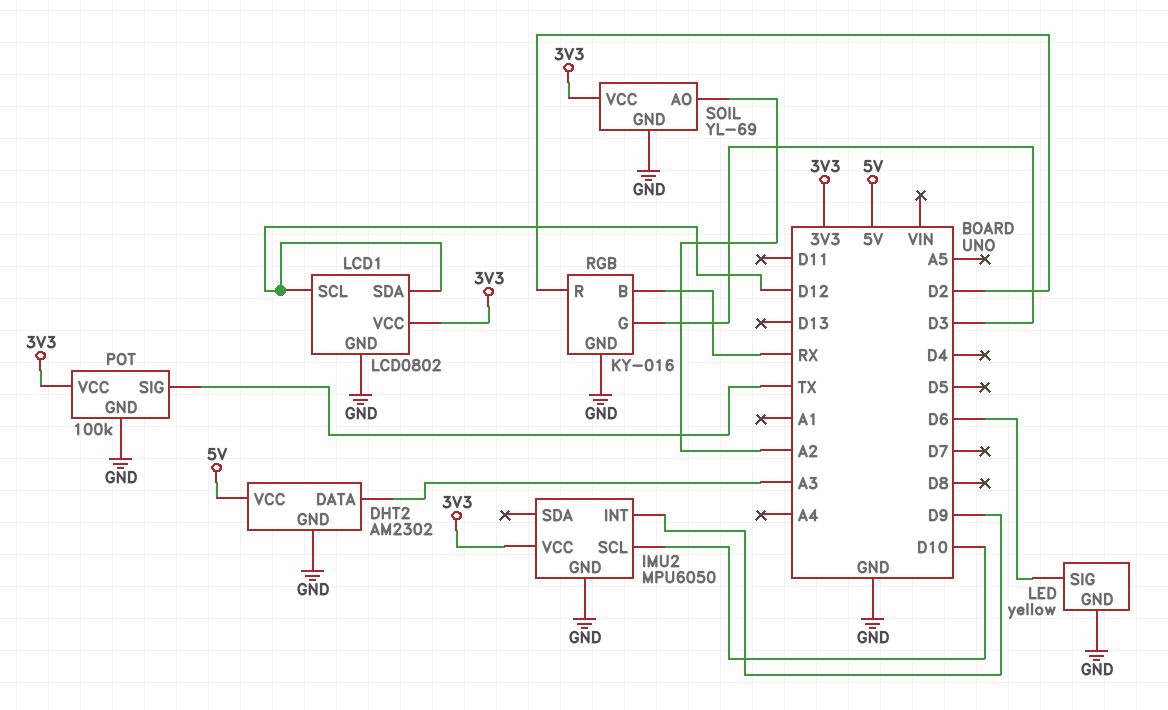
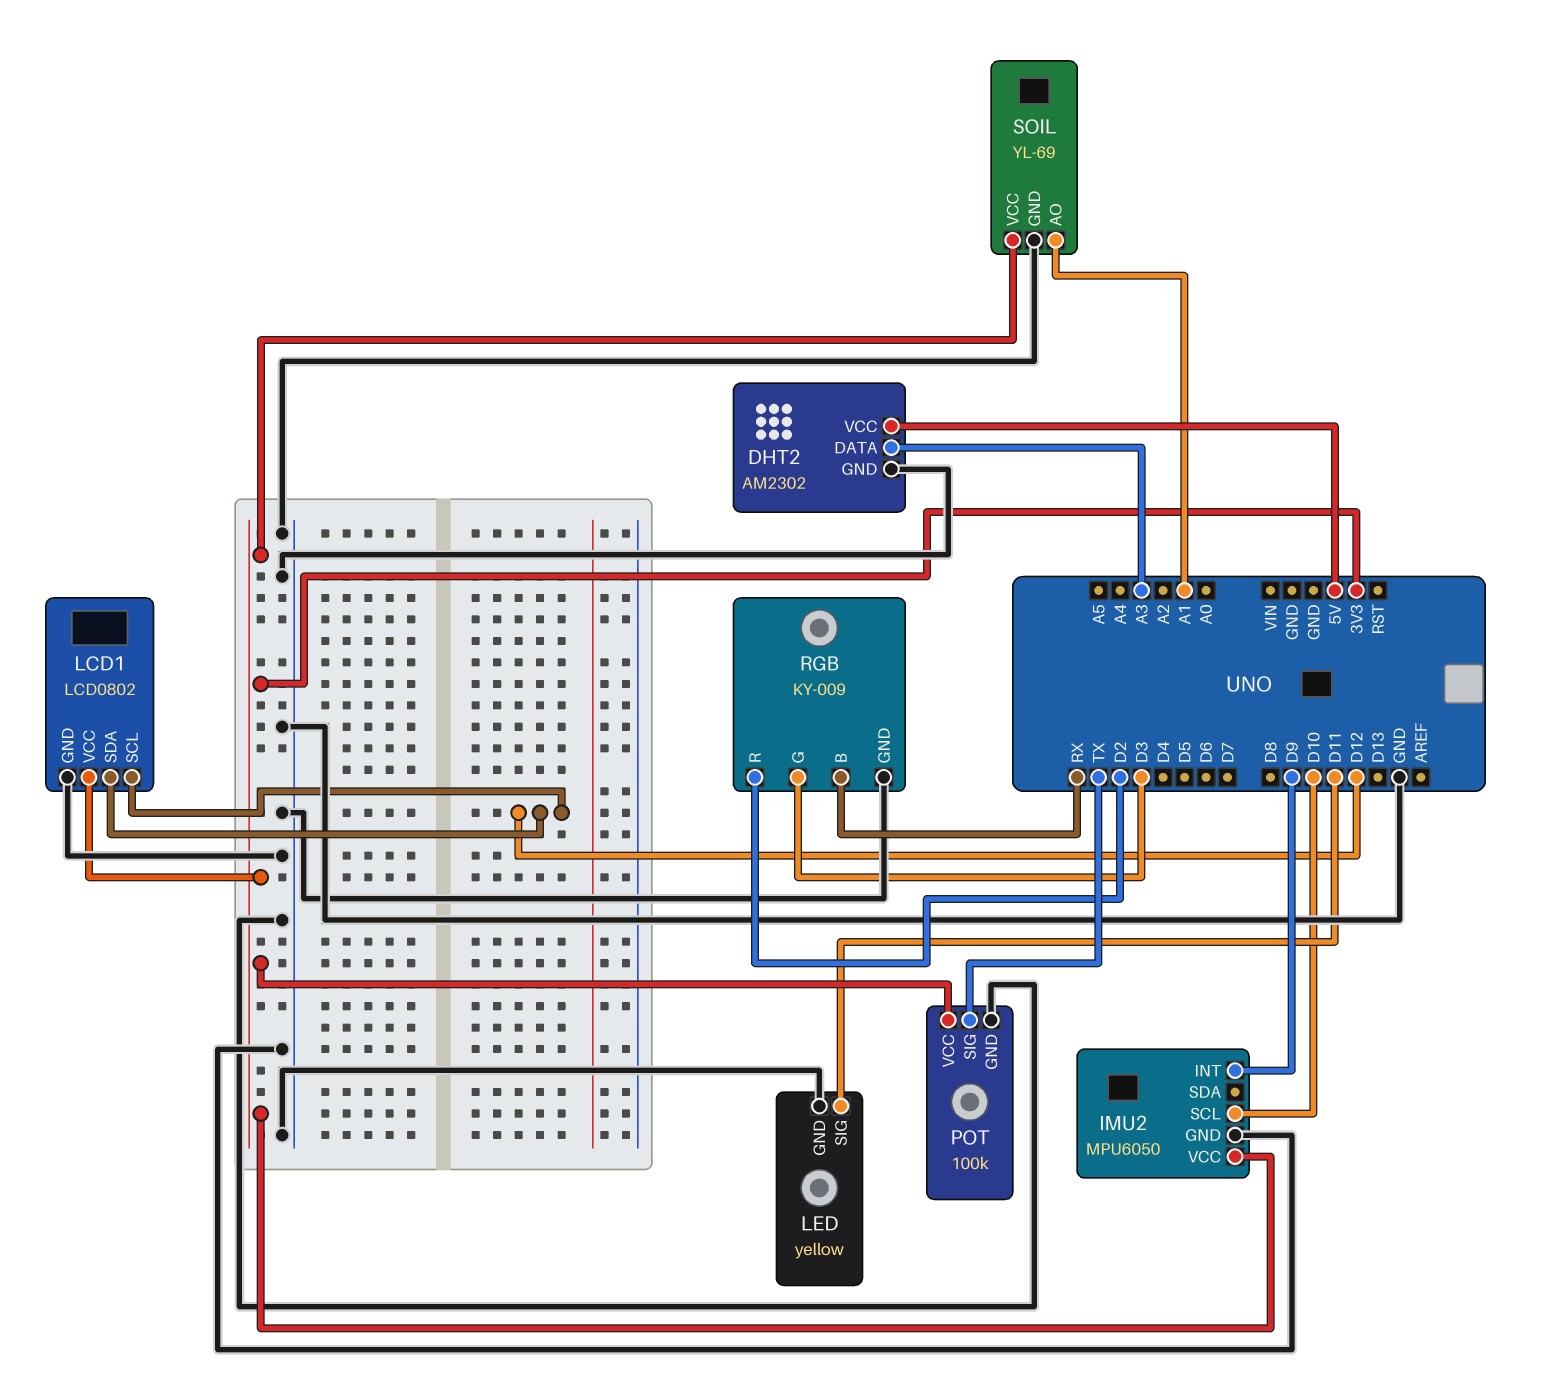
LED pin SIG: D6 -> D11
RGB: KY-016 -> KY-009
SOIL pin AO: A2 -> A1

